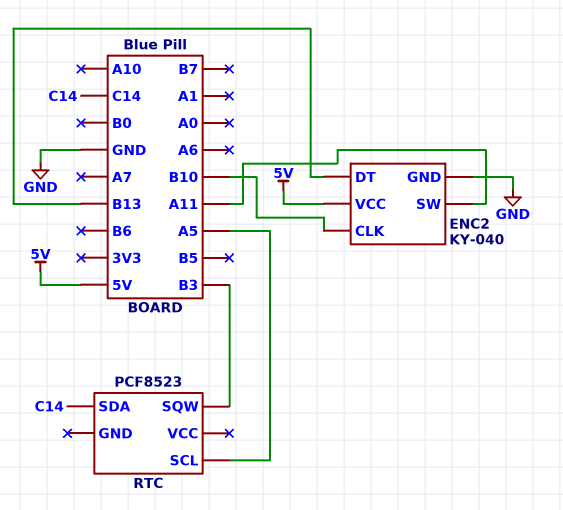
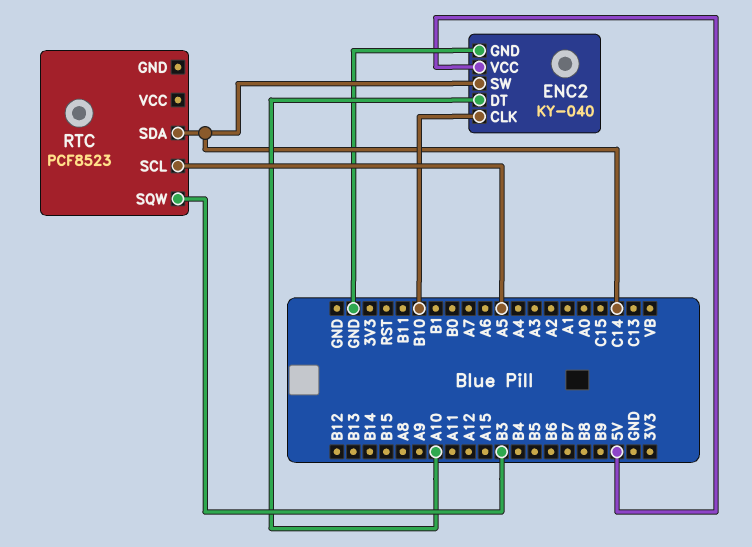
ENC2 pin DT: B13 -> A10
ENC2 pin SW: A11 -> C14

